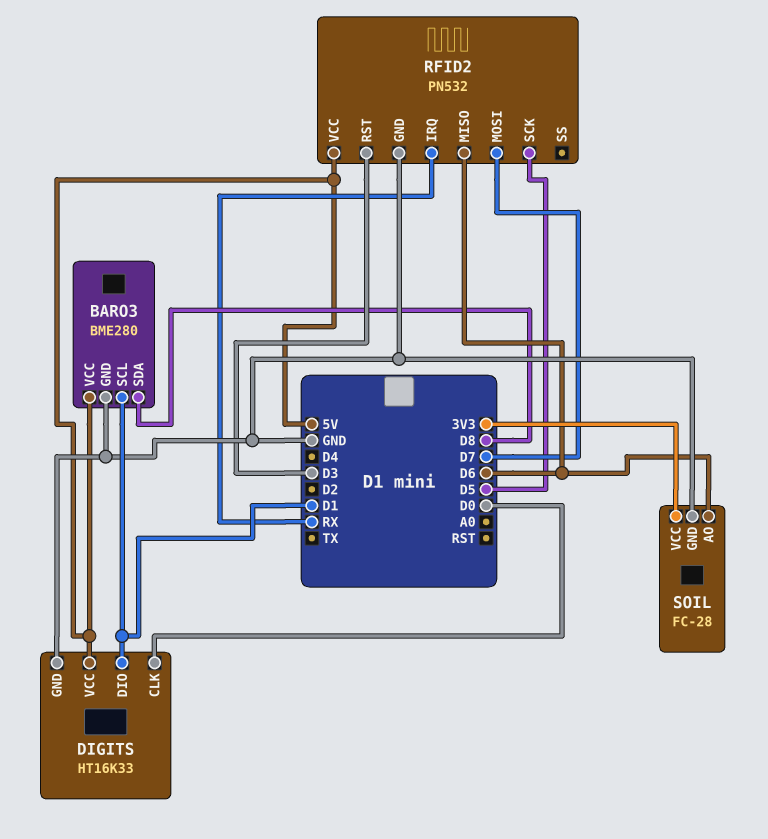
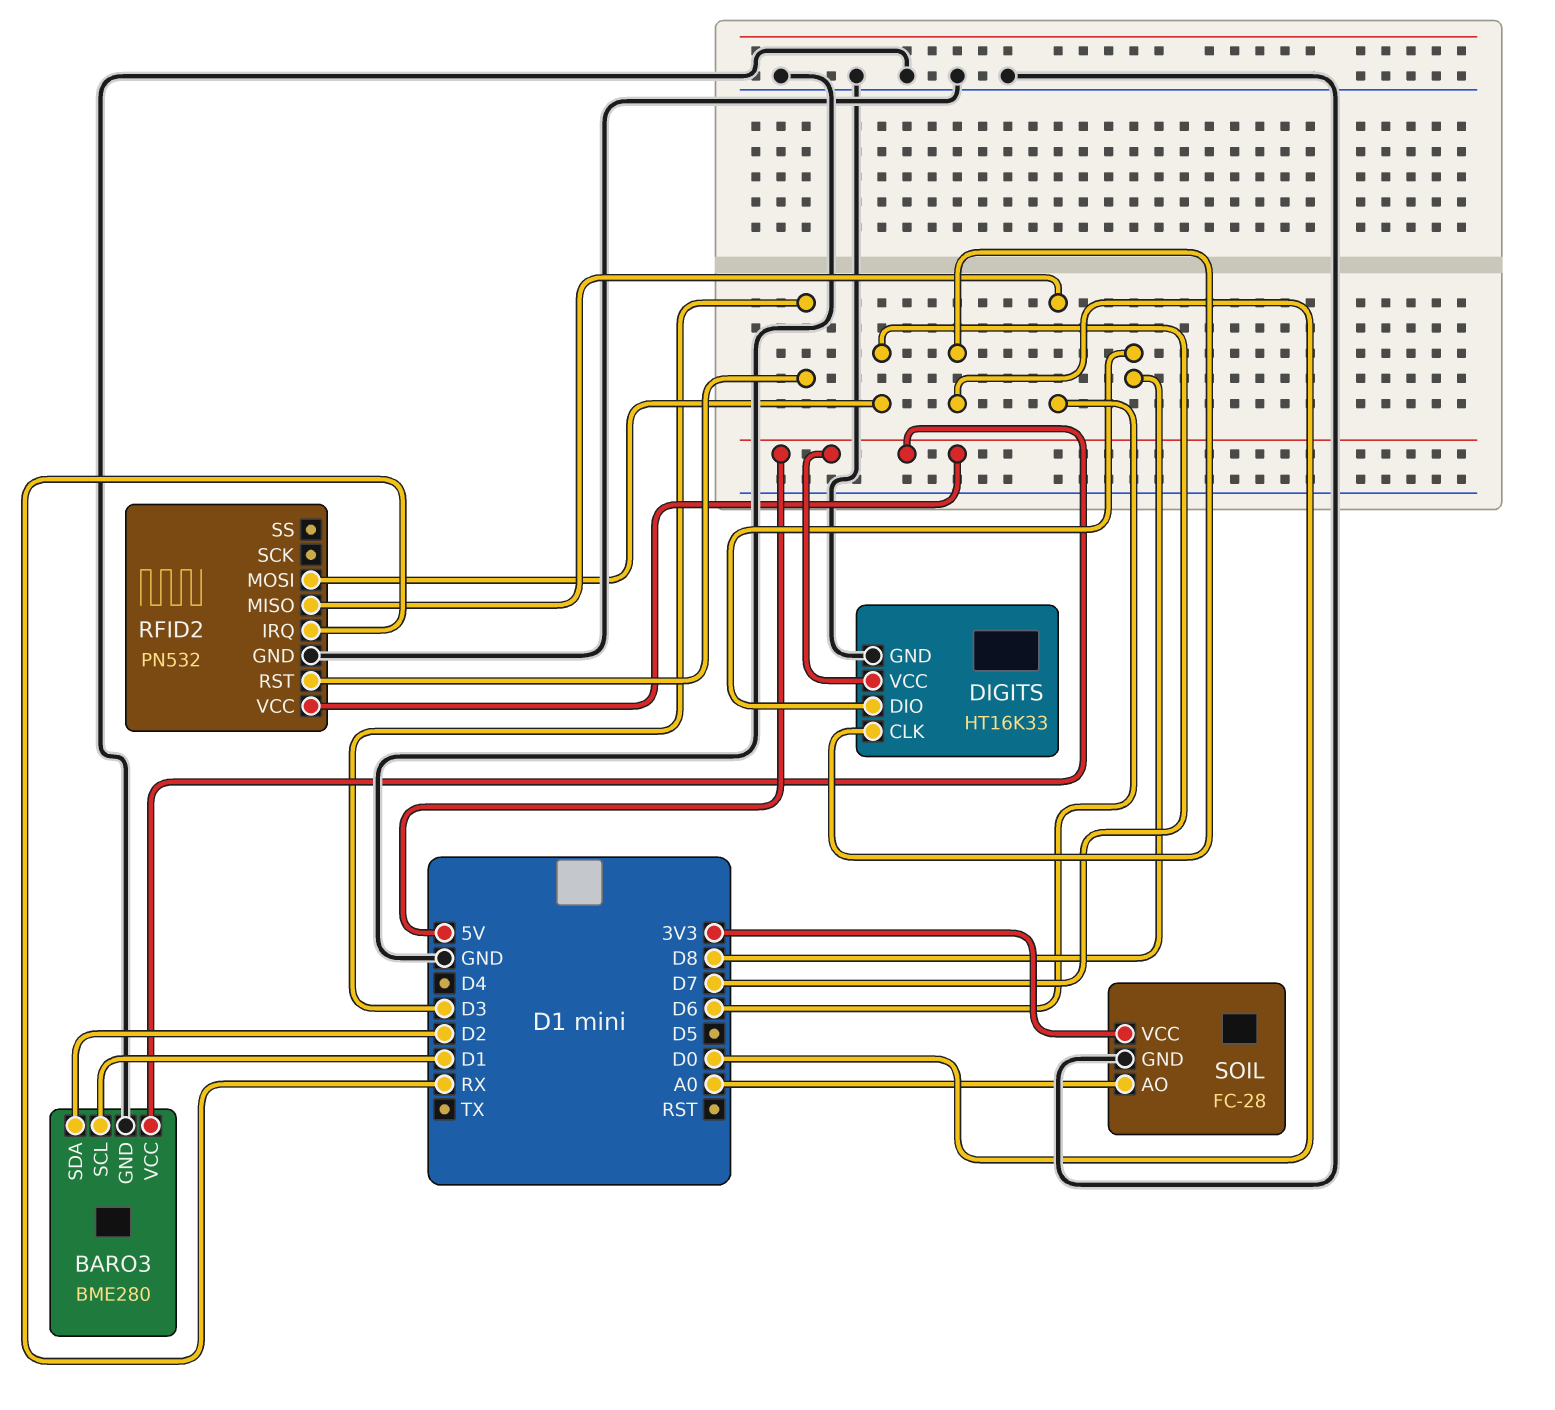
BARO3 pin SDA: D8 -> D2
DIGITS pin DIO: D1 -> D8
RFID2 pin SCK: D5 -> none
SOIL pin AO: D6 -> A0

